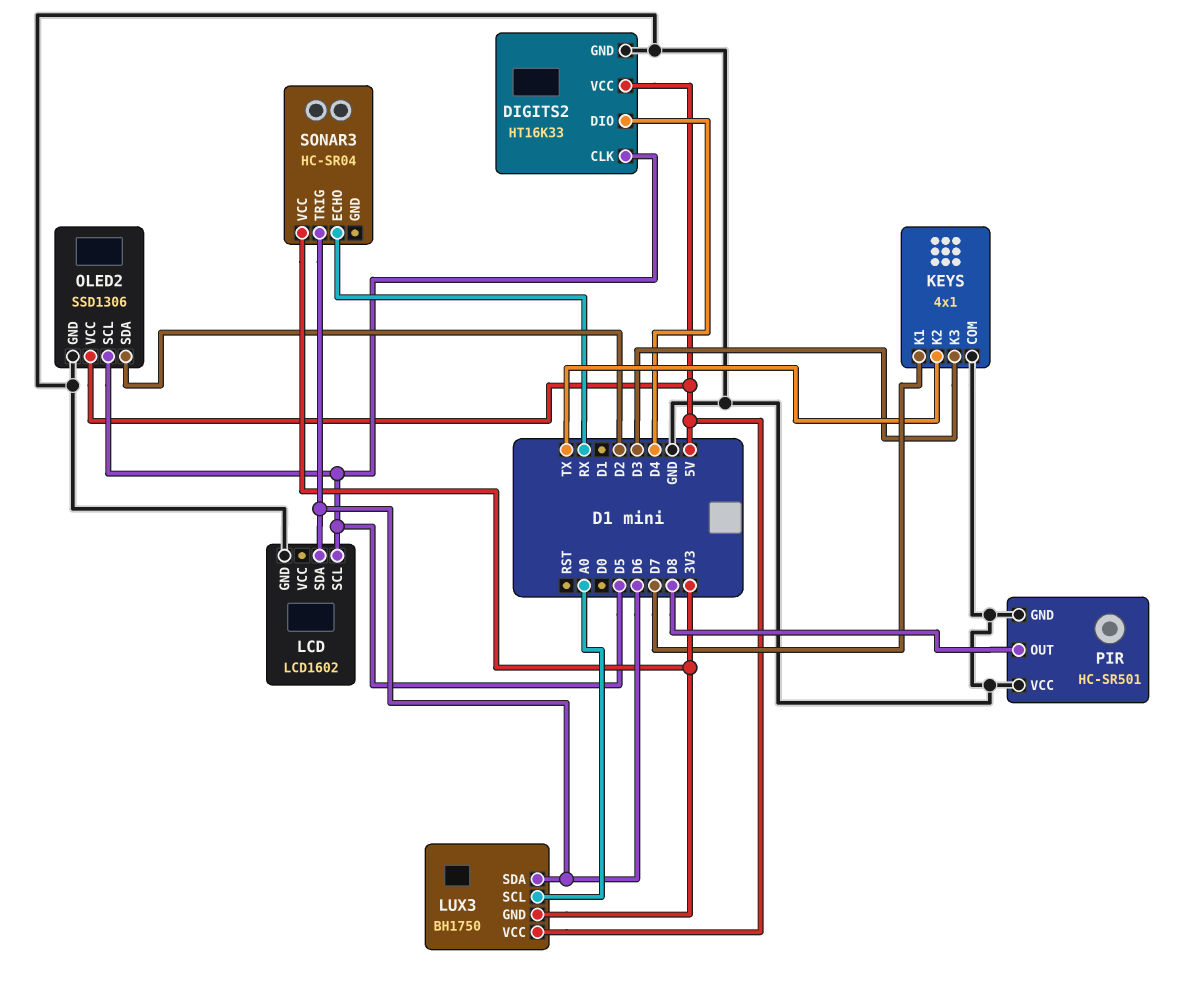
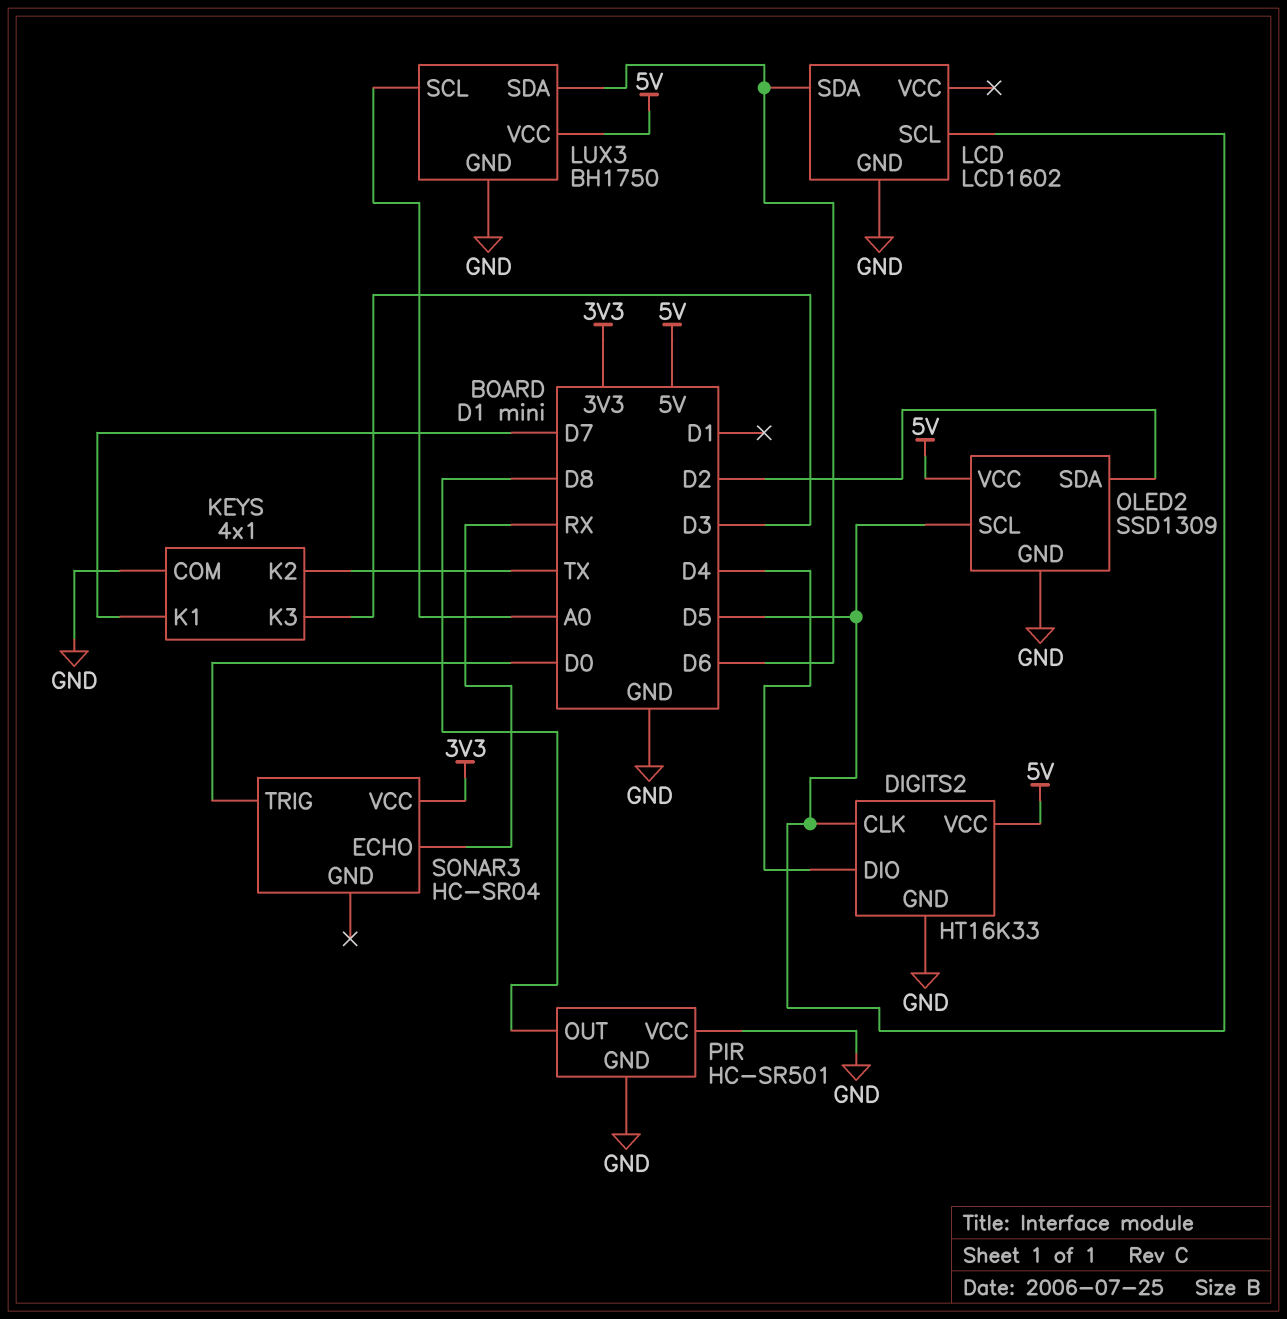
LUX3 pin GND: 3V3 -> GND
OLED2: SSD1306 -> SSD1309
SONAR3 pin TRIG: D6 -> D0

